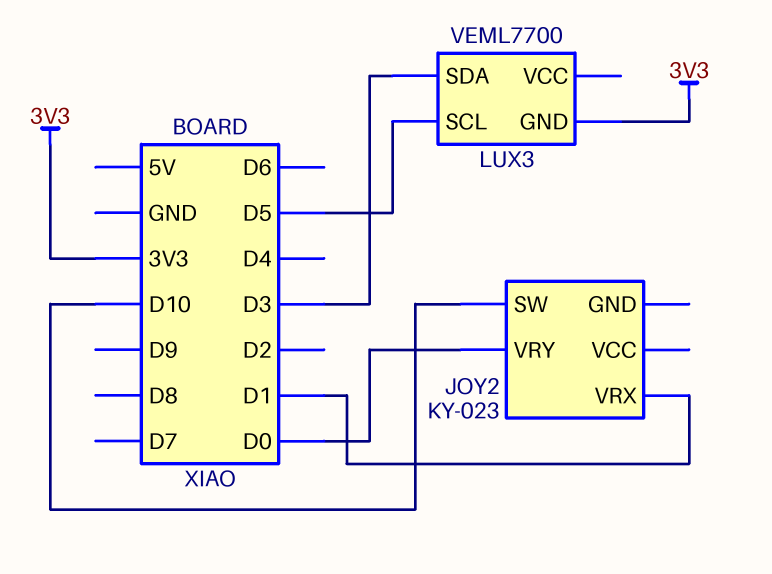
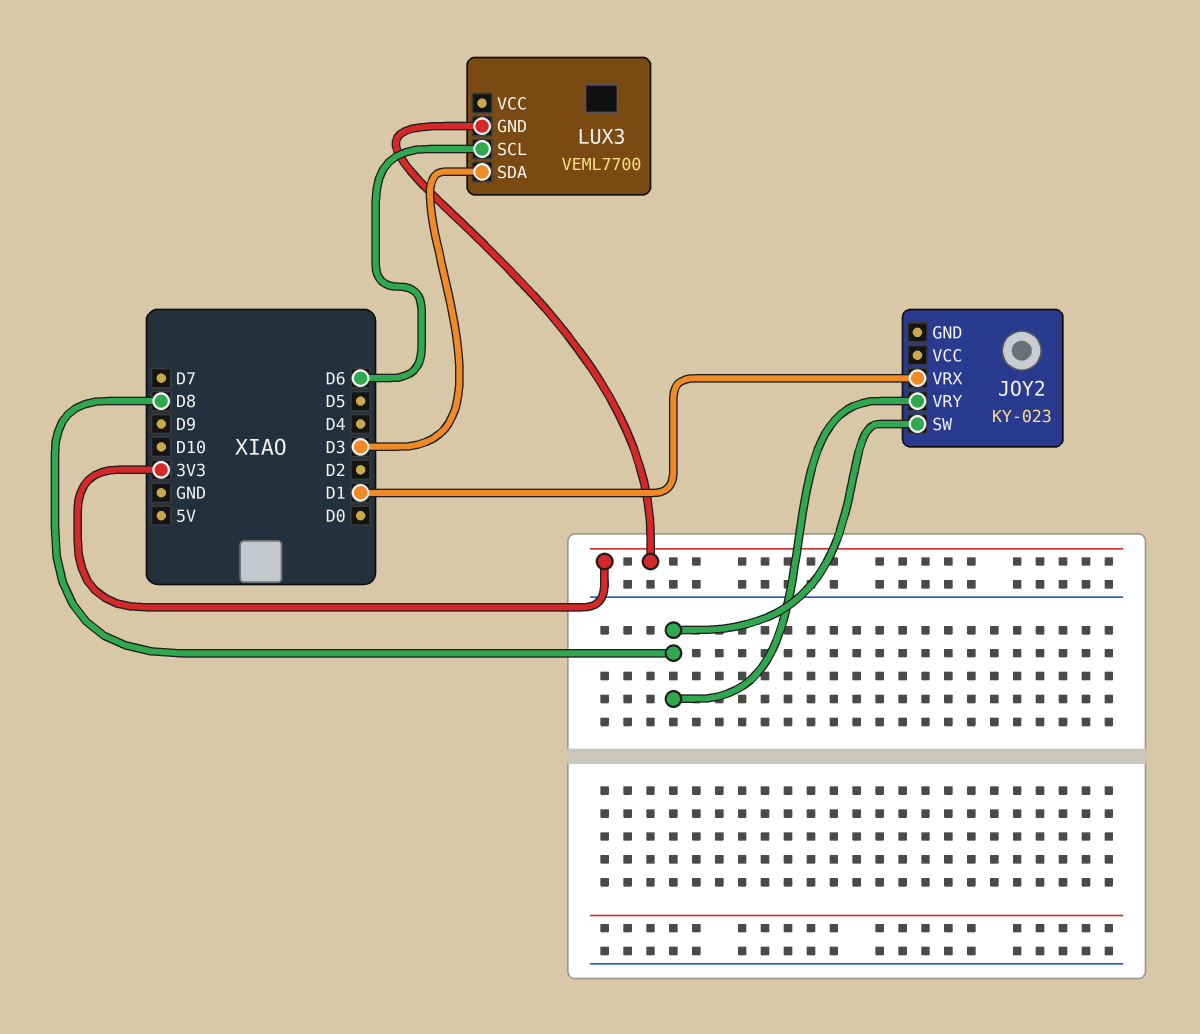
JOY2 pin SW: D10 -> D8
JOY2 pin VRY: D0 -> D8
LUX3 pin SCL: D5 -> D6

